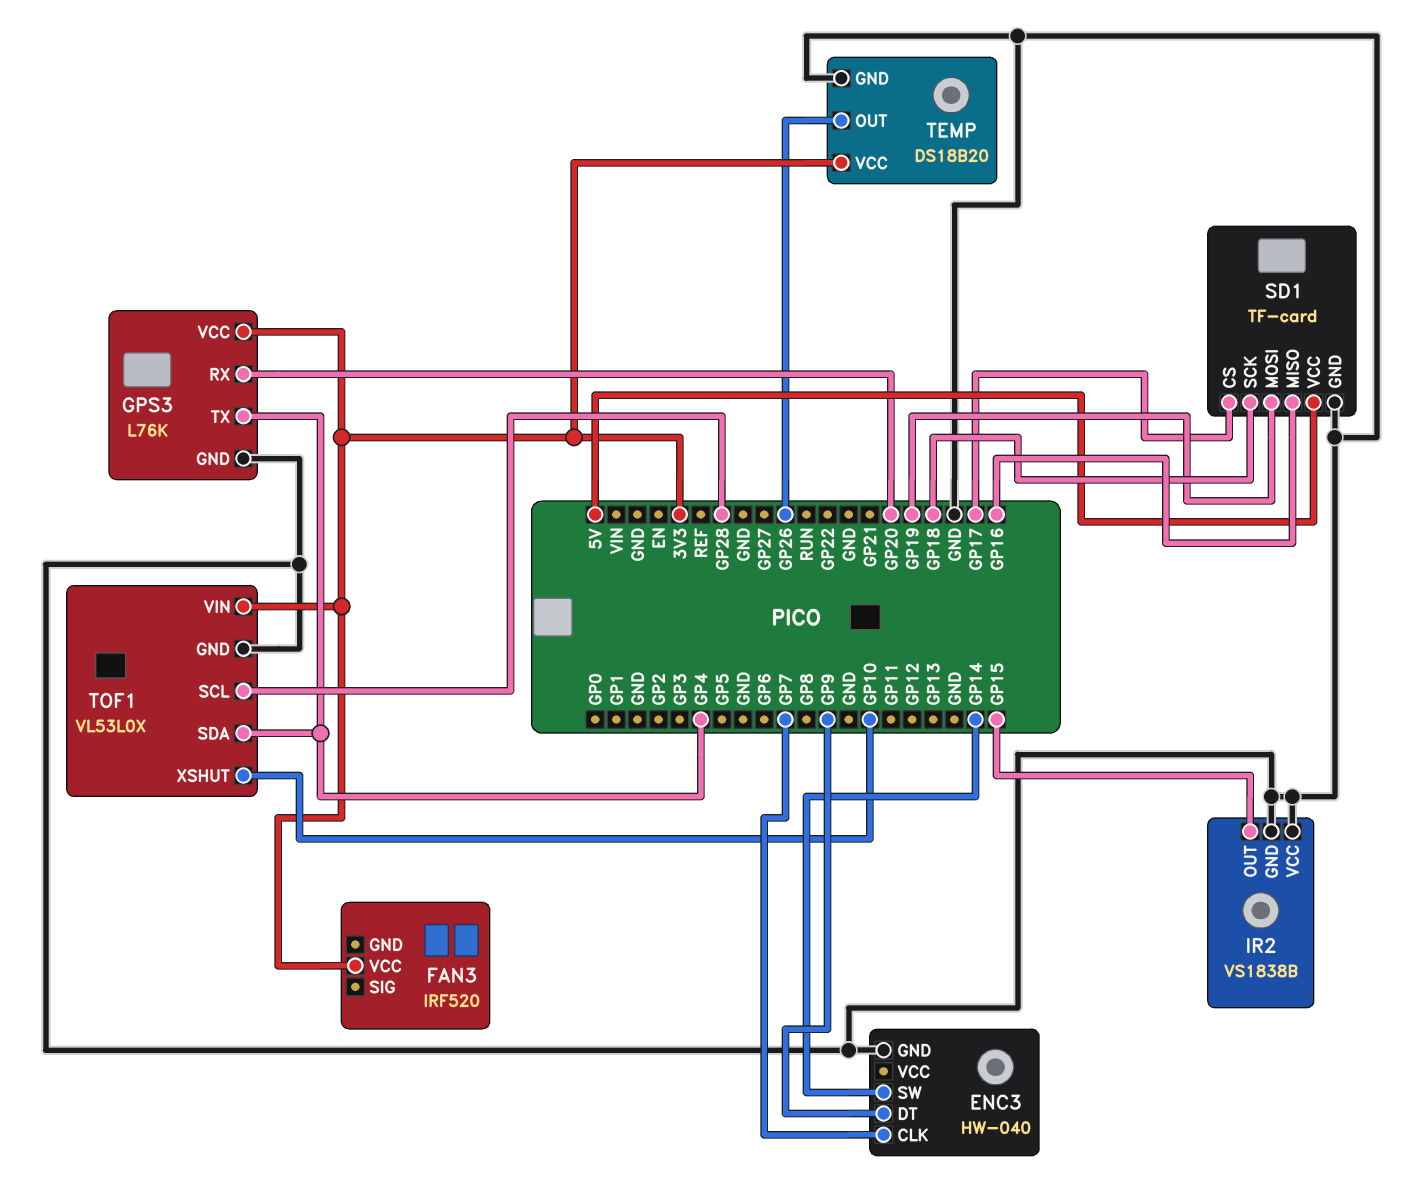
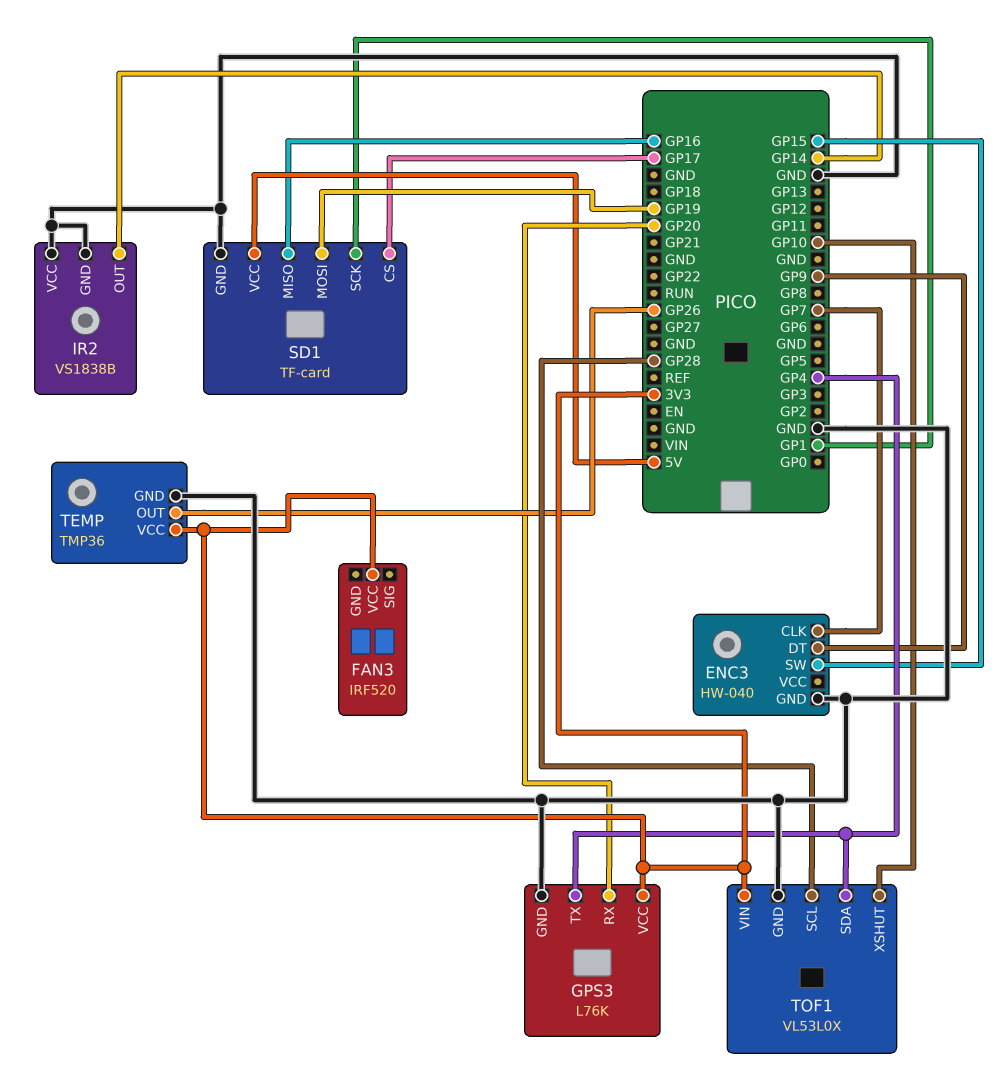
ENC3 pin SW: GP14 -> GP15
IR2 pin OUT: GP15 -> GP14
SD1 pin SCK: GP18 -> GP1
TEMP: DS18B20 -> TMP36

